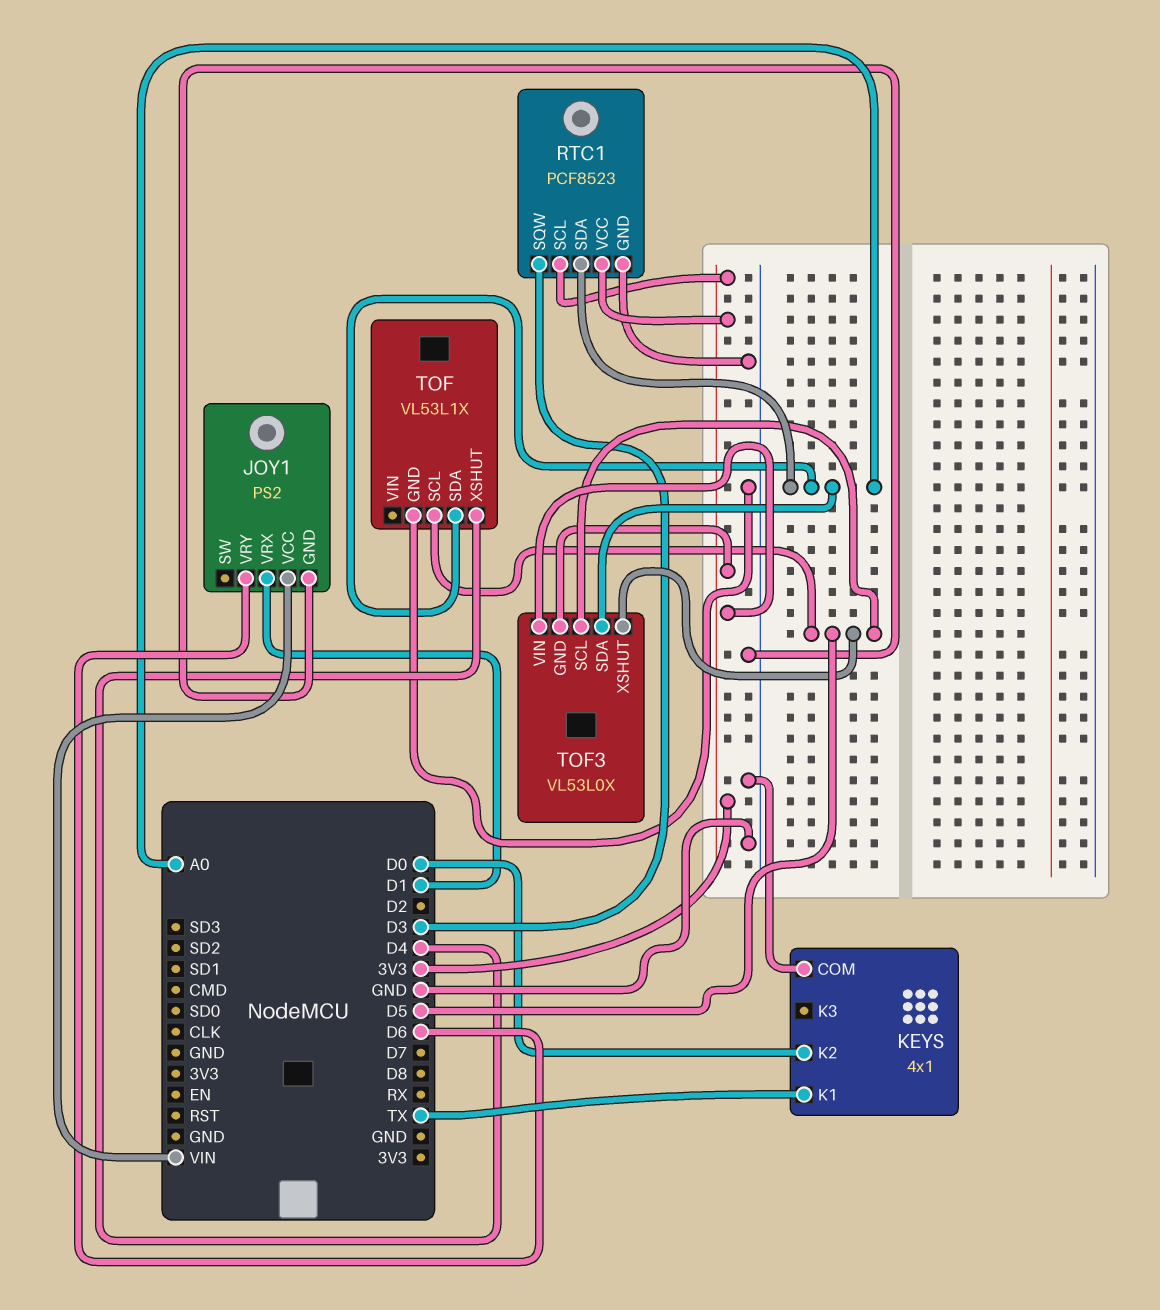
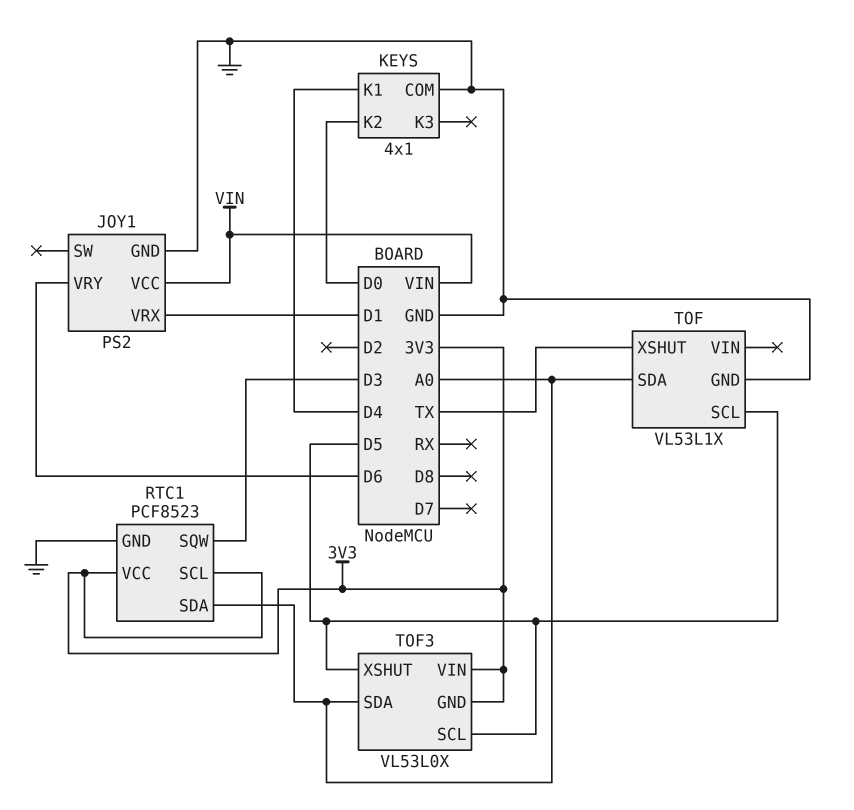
KEYS pin K1: TX -> D4
TOF pin XSHUT: D4 -> TX

